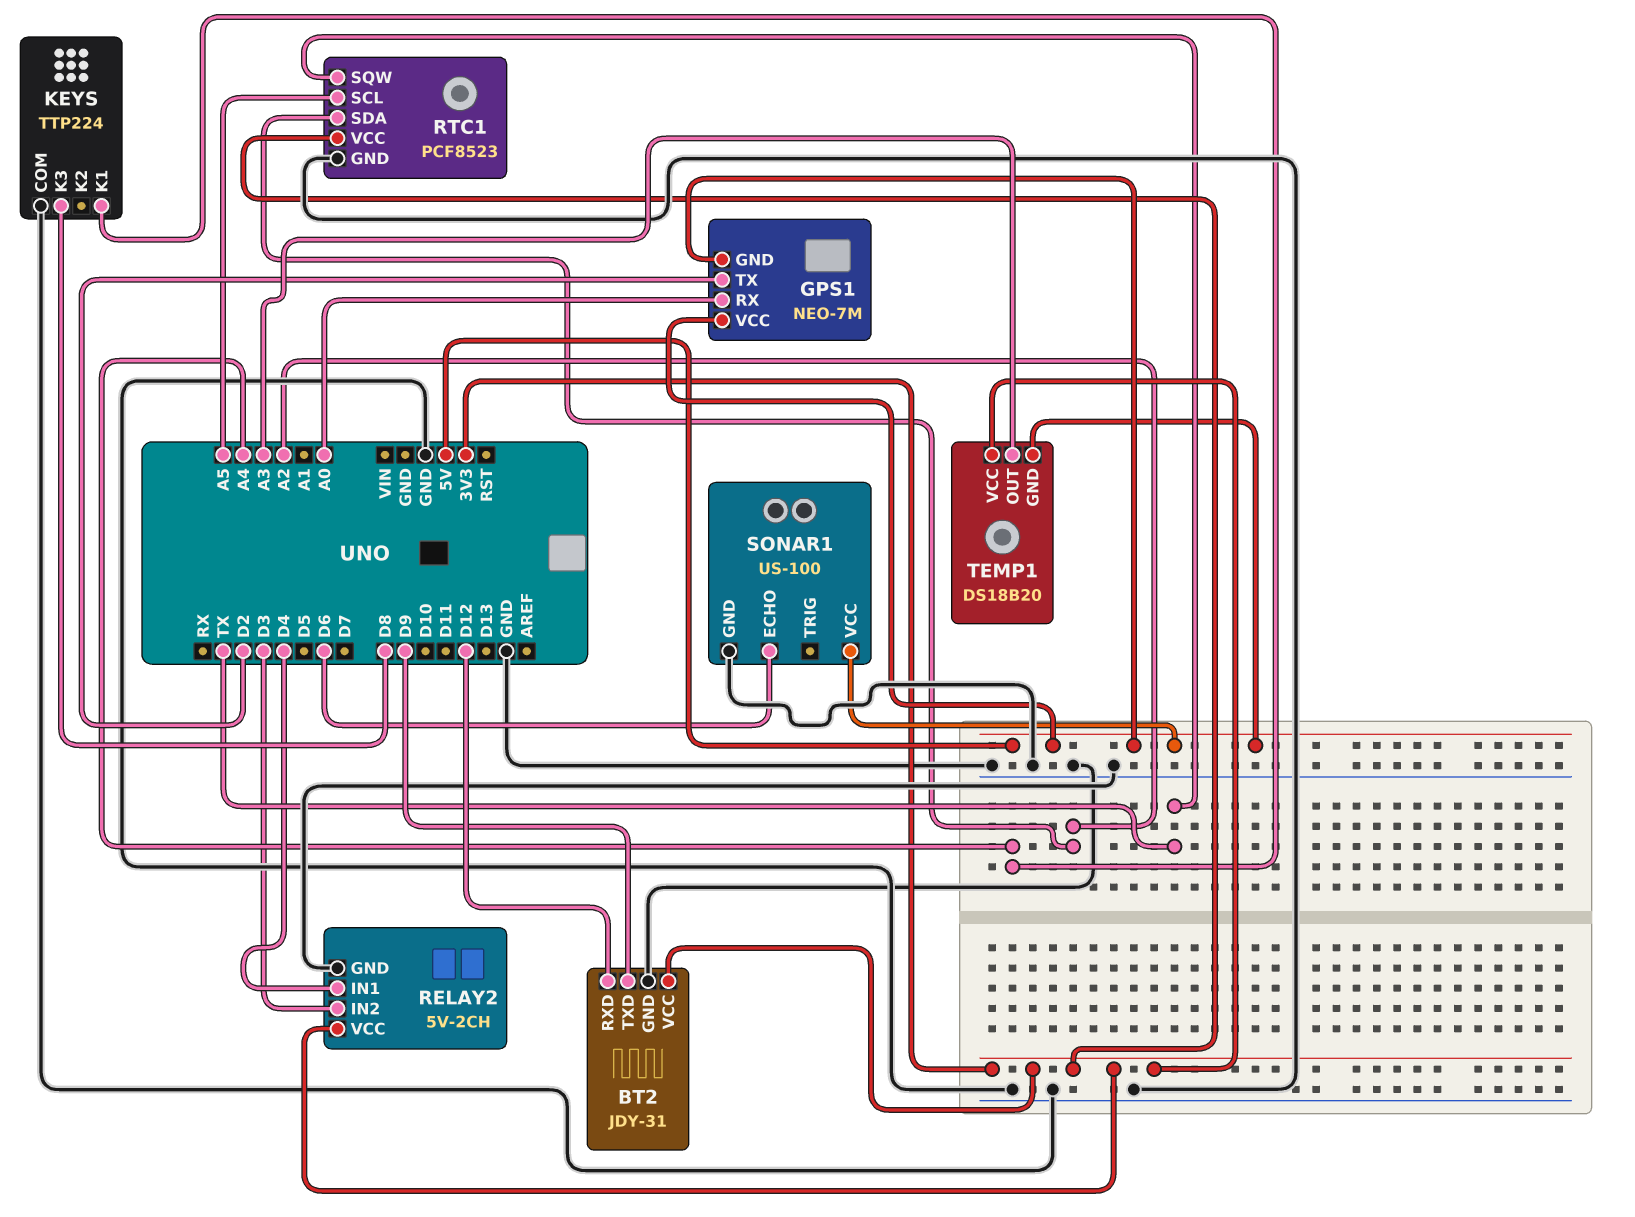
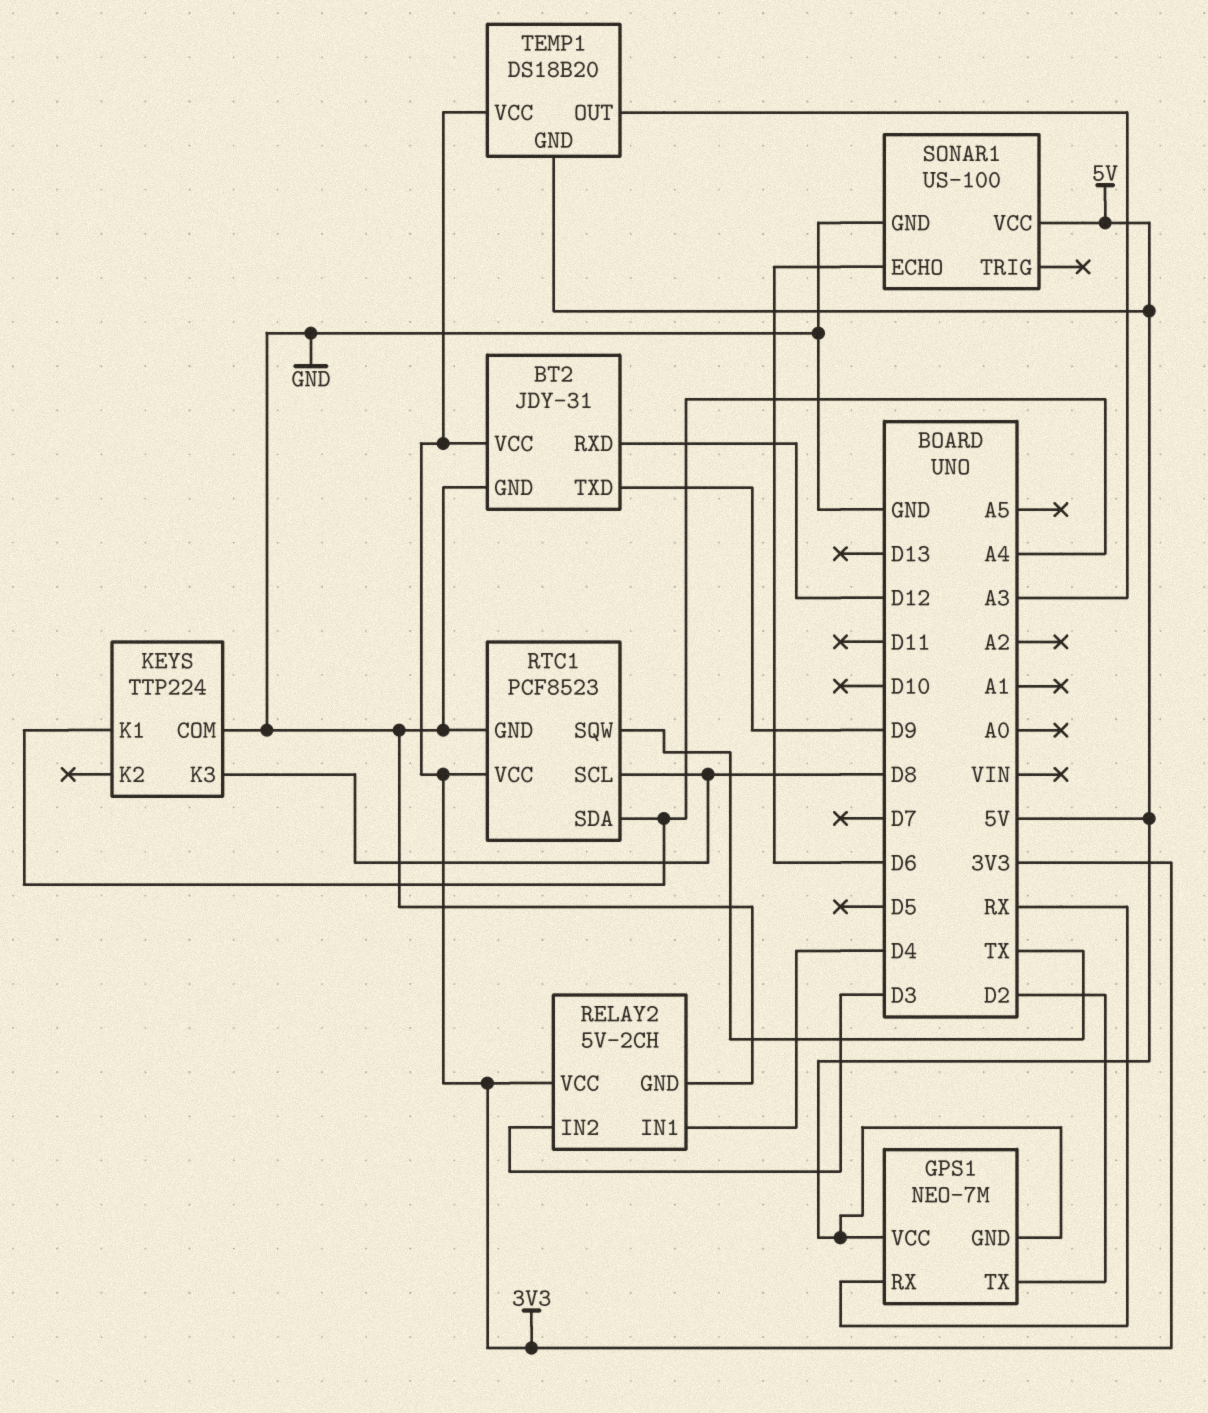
GPS1 pin RX: A0 -> RX
RTC1 pin SCL: A5 -> D8
RTC1 pin SDA: A2 -> A4

